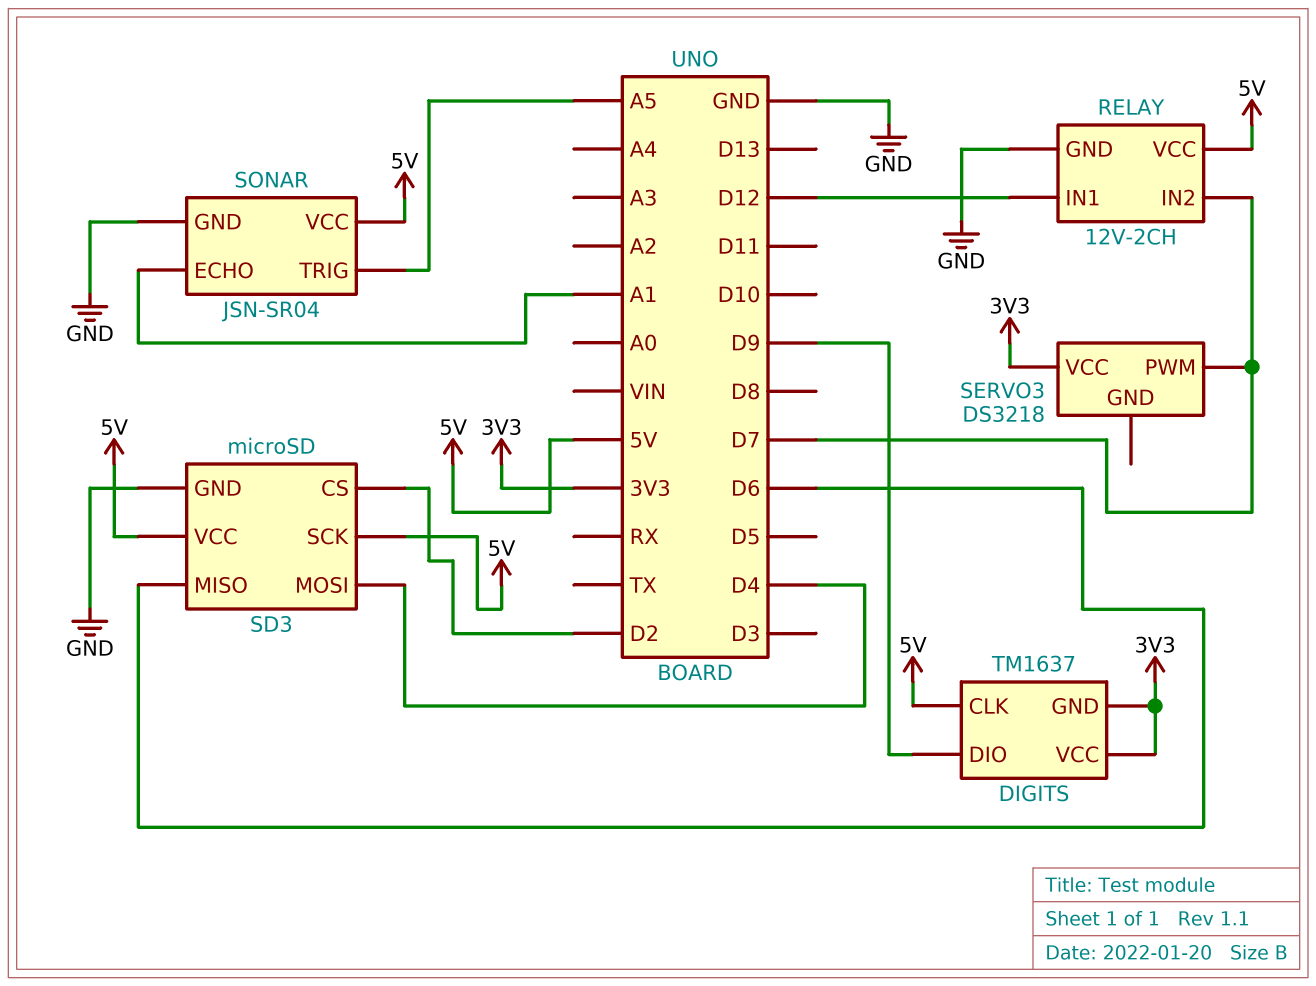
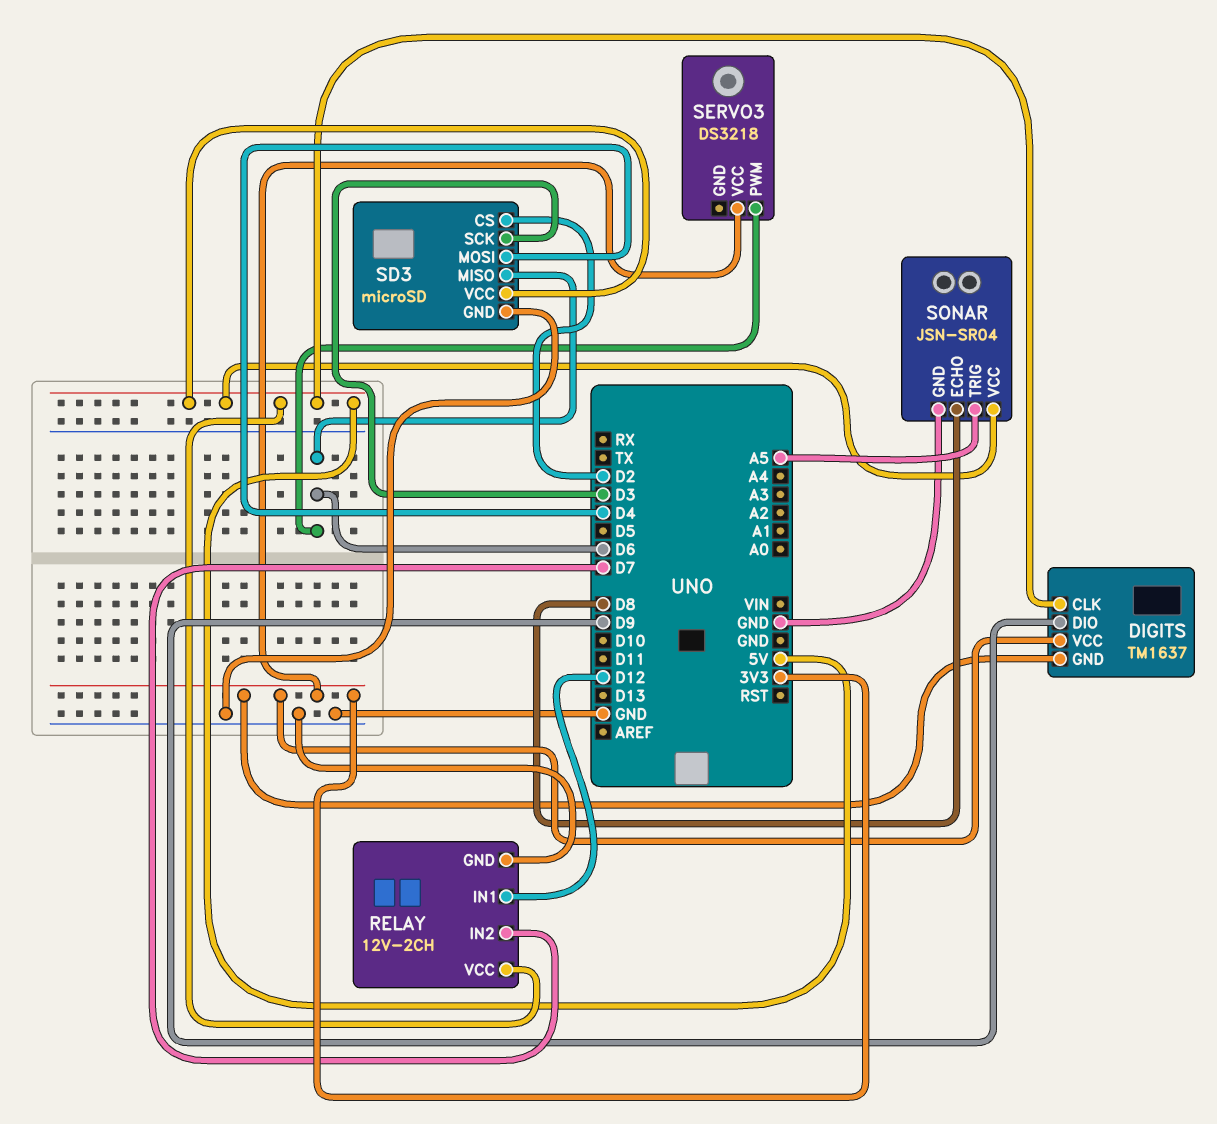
SD3 pin SCK: 5V -> D3
SERVO3 pin PWM: D7 -> D6
SONAR pin ECHO: A1 -> D8

